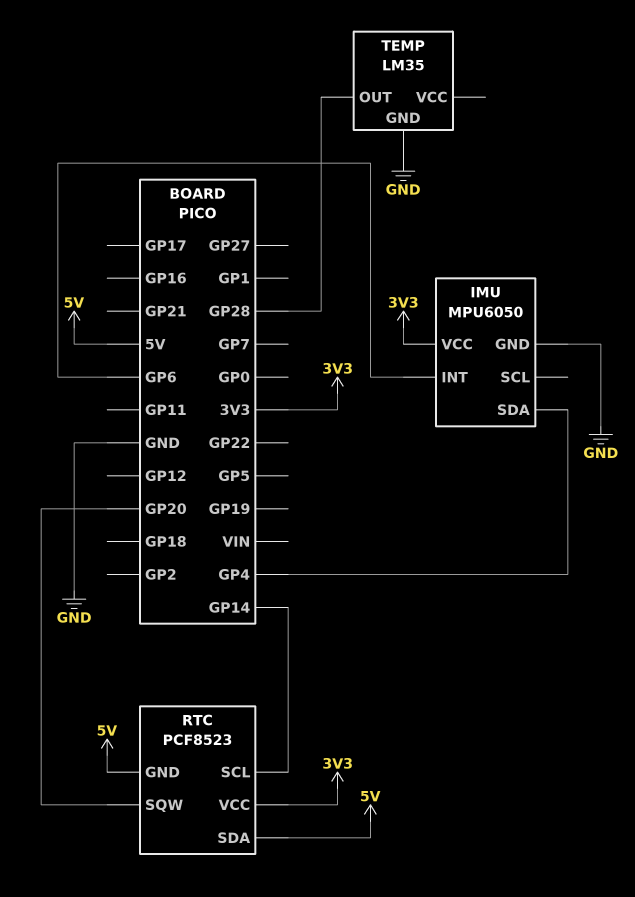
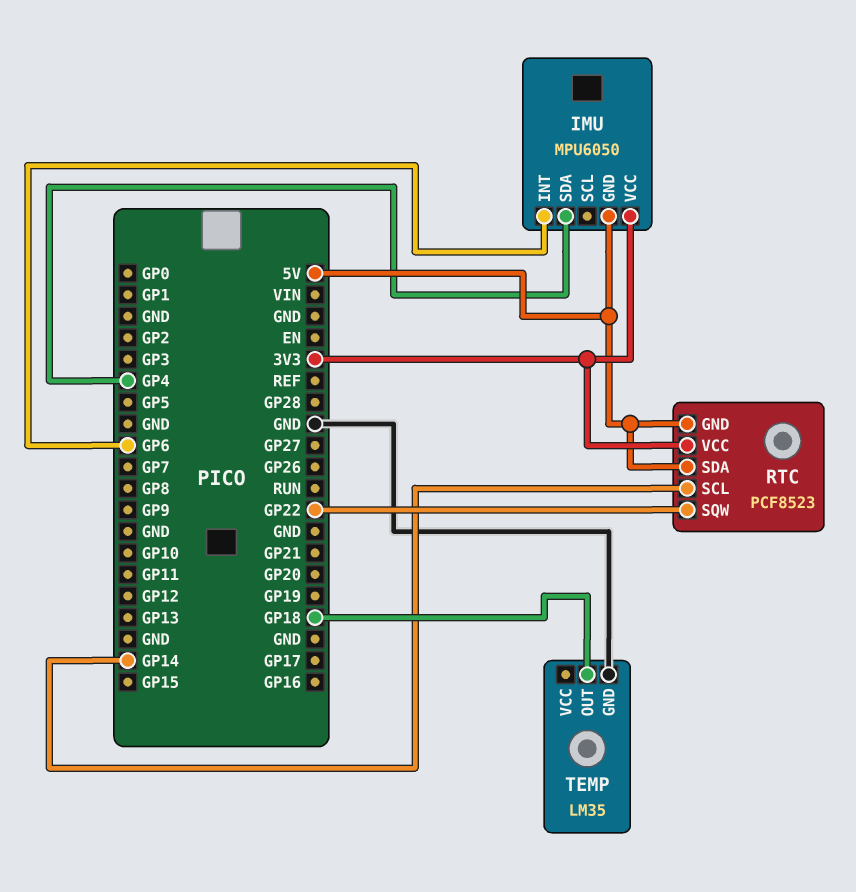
IMU pin GND: GND -> 5V
RTC pin SQW: GP20 -> GP22
TEMP pin OUT: GP28 -> GP18

